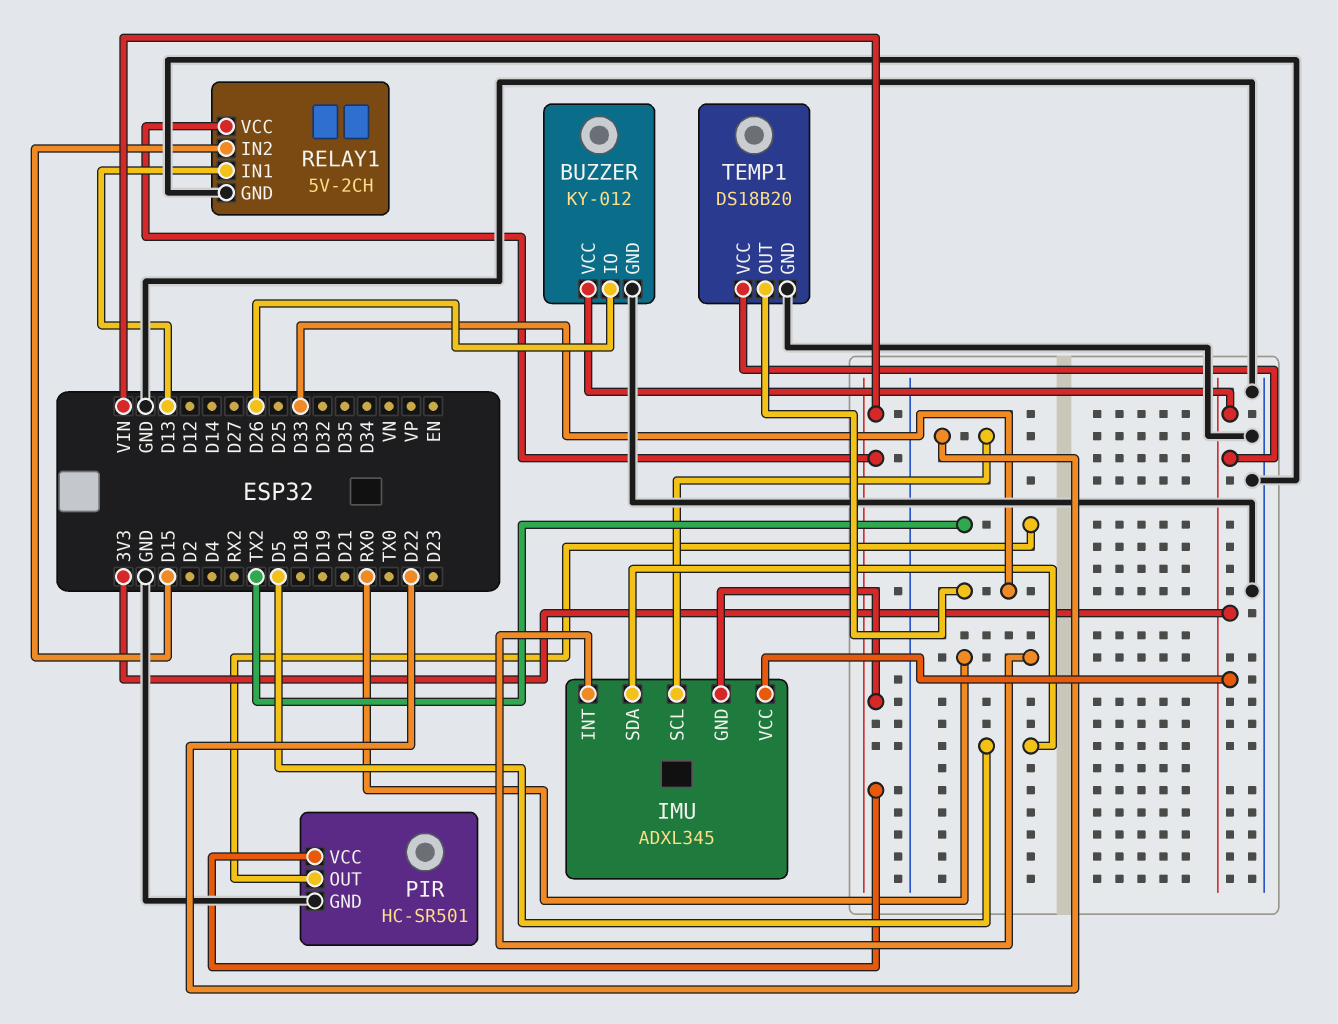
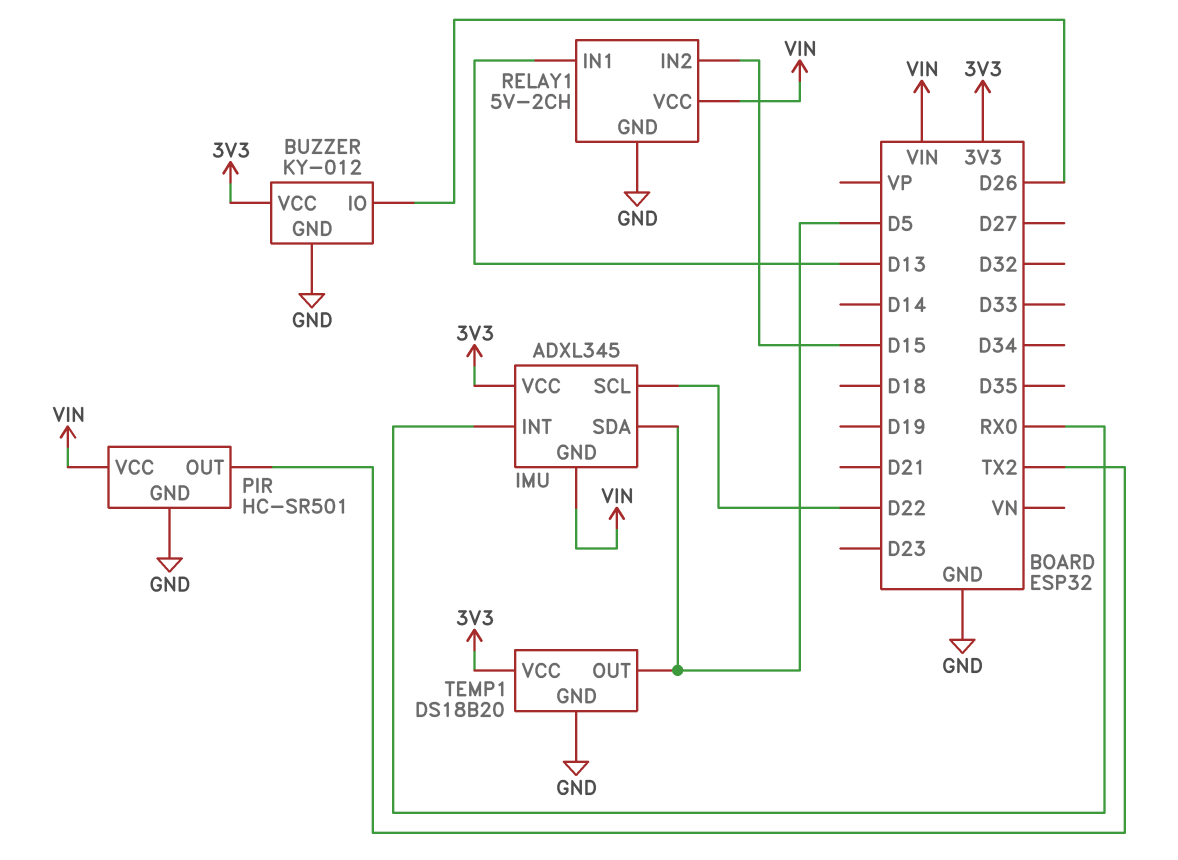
TEMP1 pin OUT: D33 -> D5

